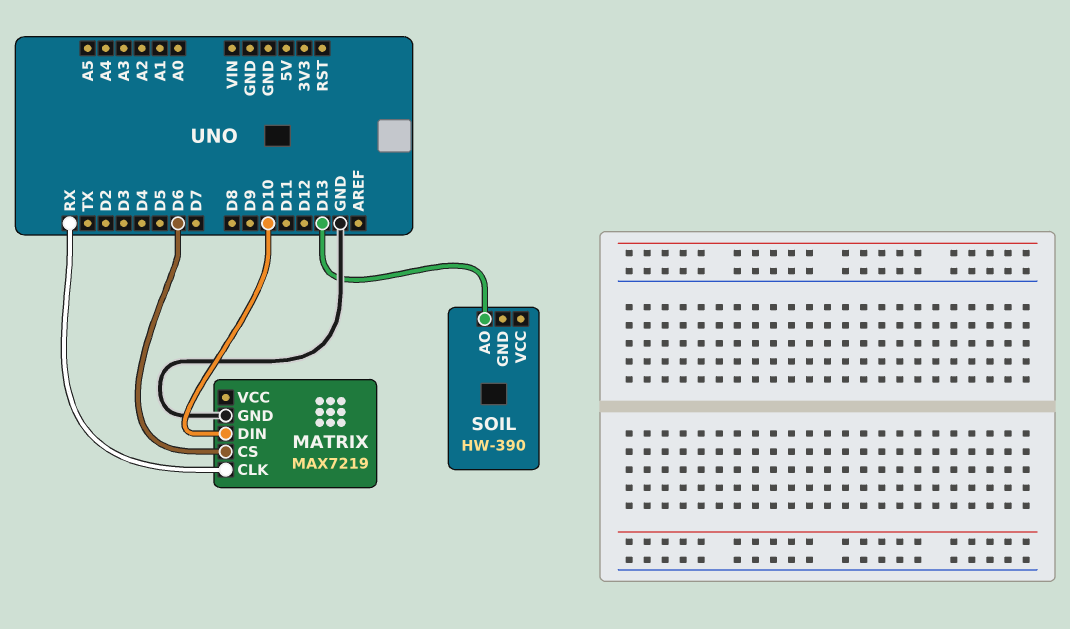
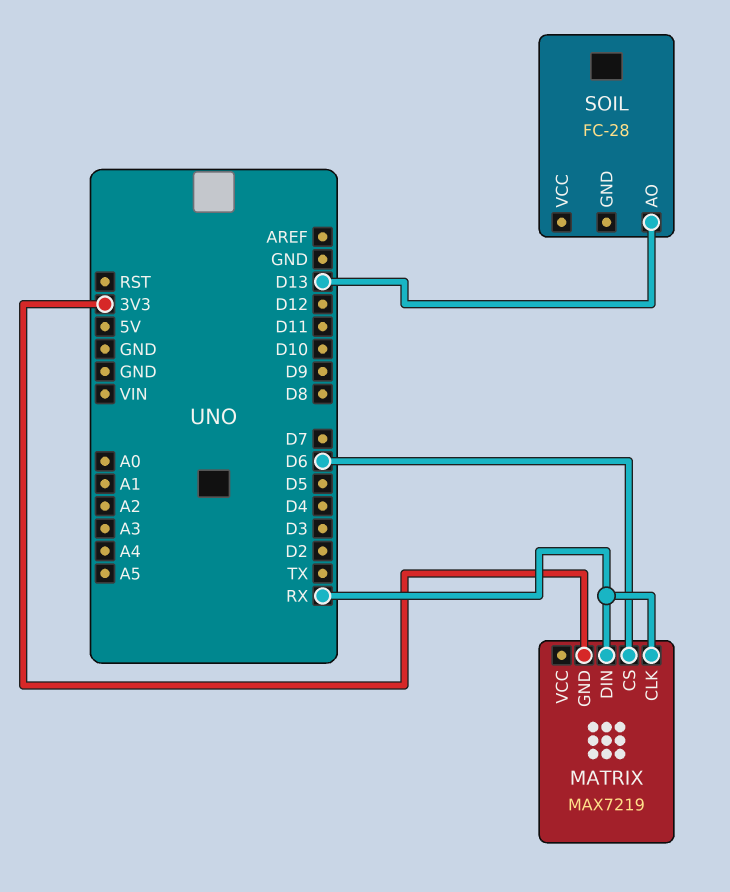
MATRIX pin DIN: D10 -> RX
MATRIX pin GND: GND -> 3V3
SOIL: HW-390 -> FC-28

